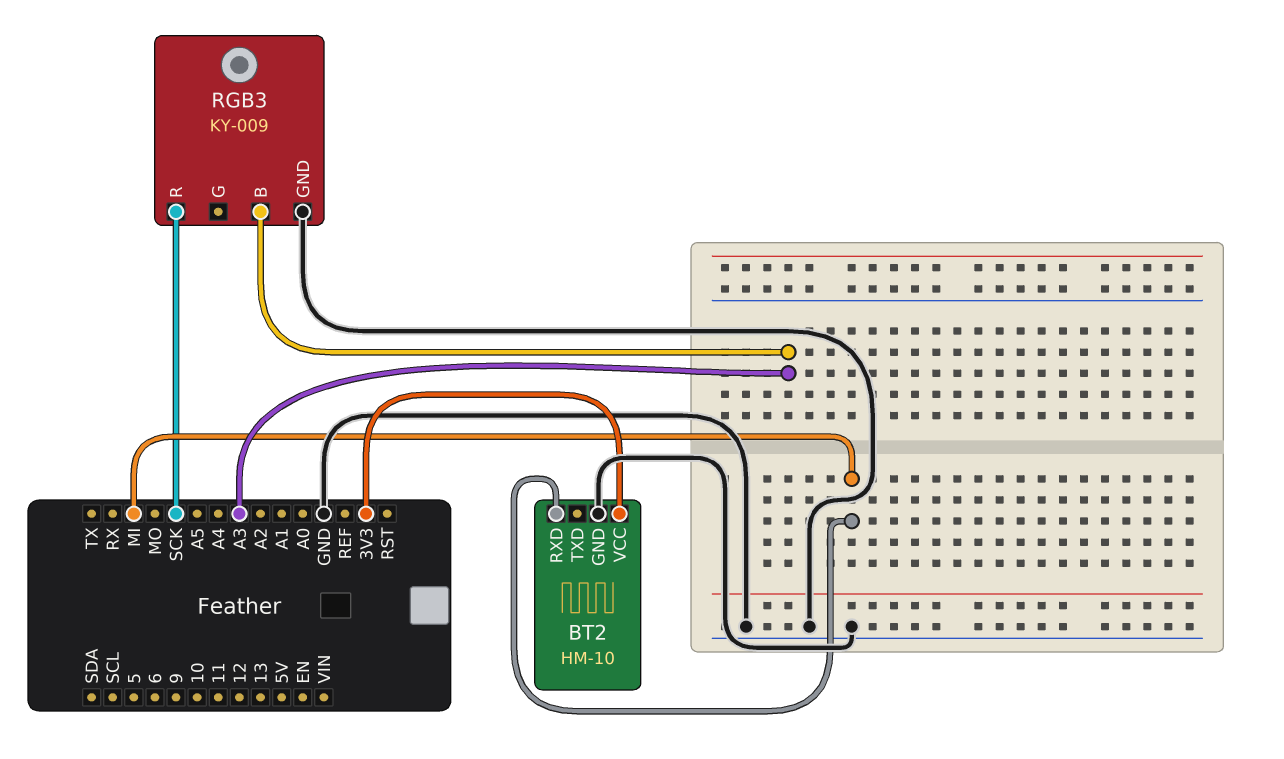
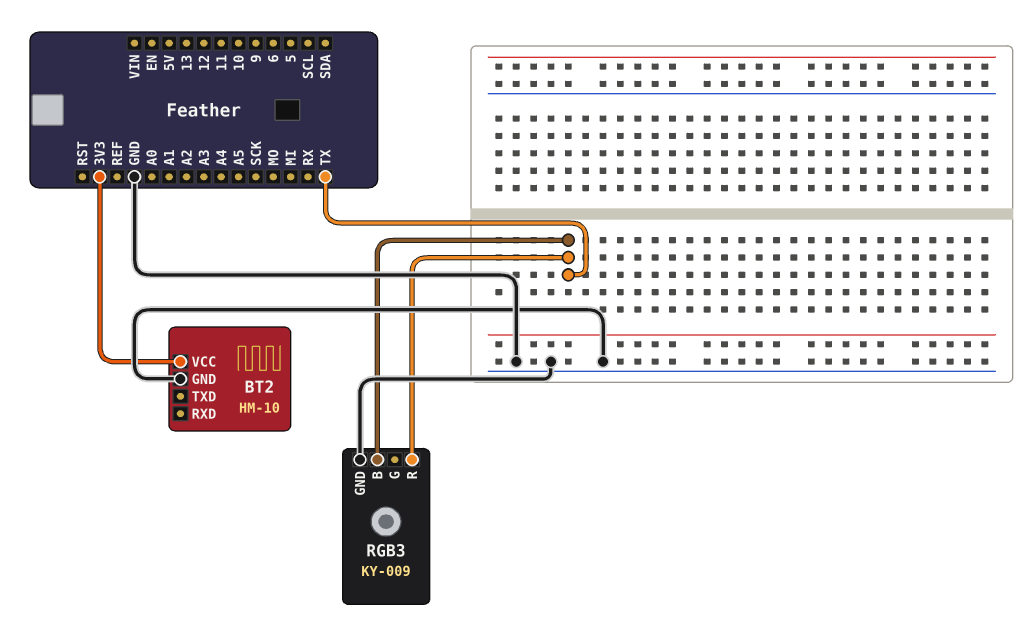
BT2 pin RXD: MI -> none
RGB3 pin B: A3 -> TX
RGB3 pin R: SCK -> TX

